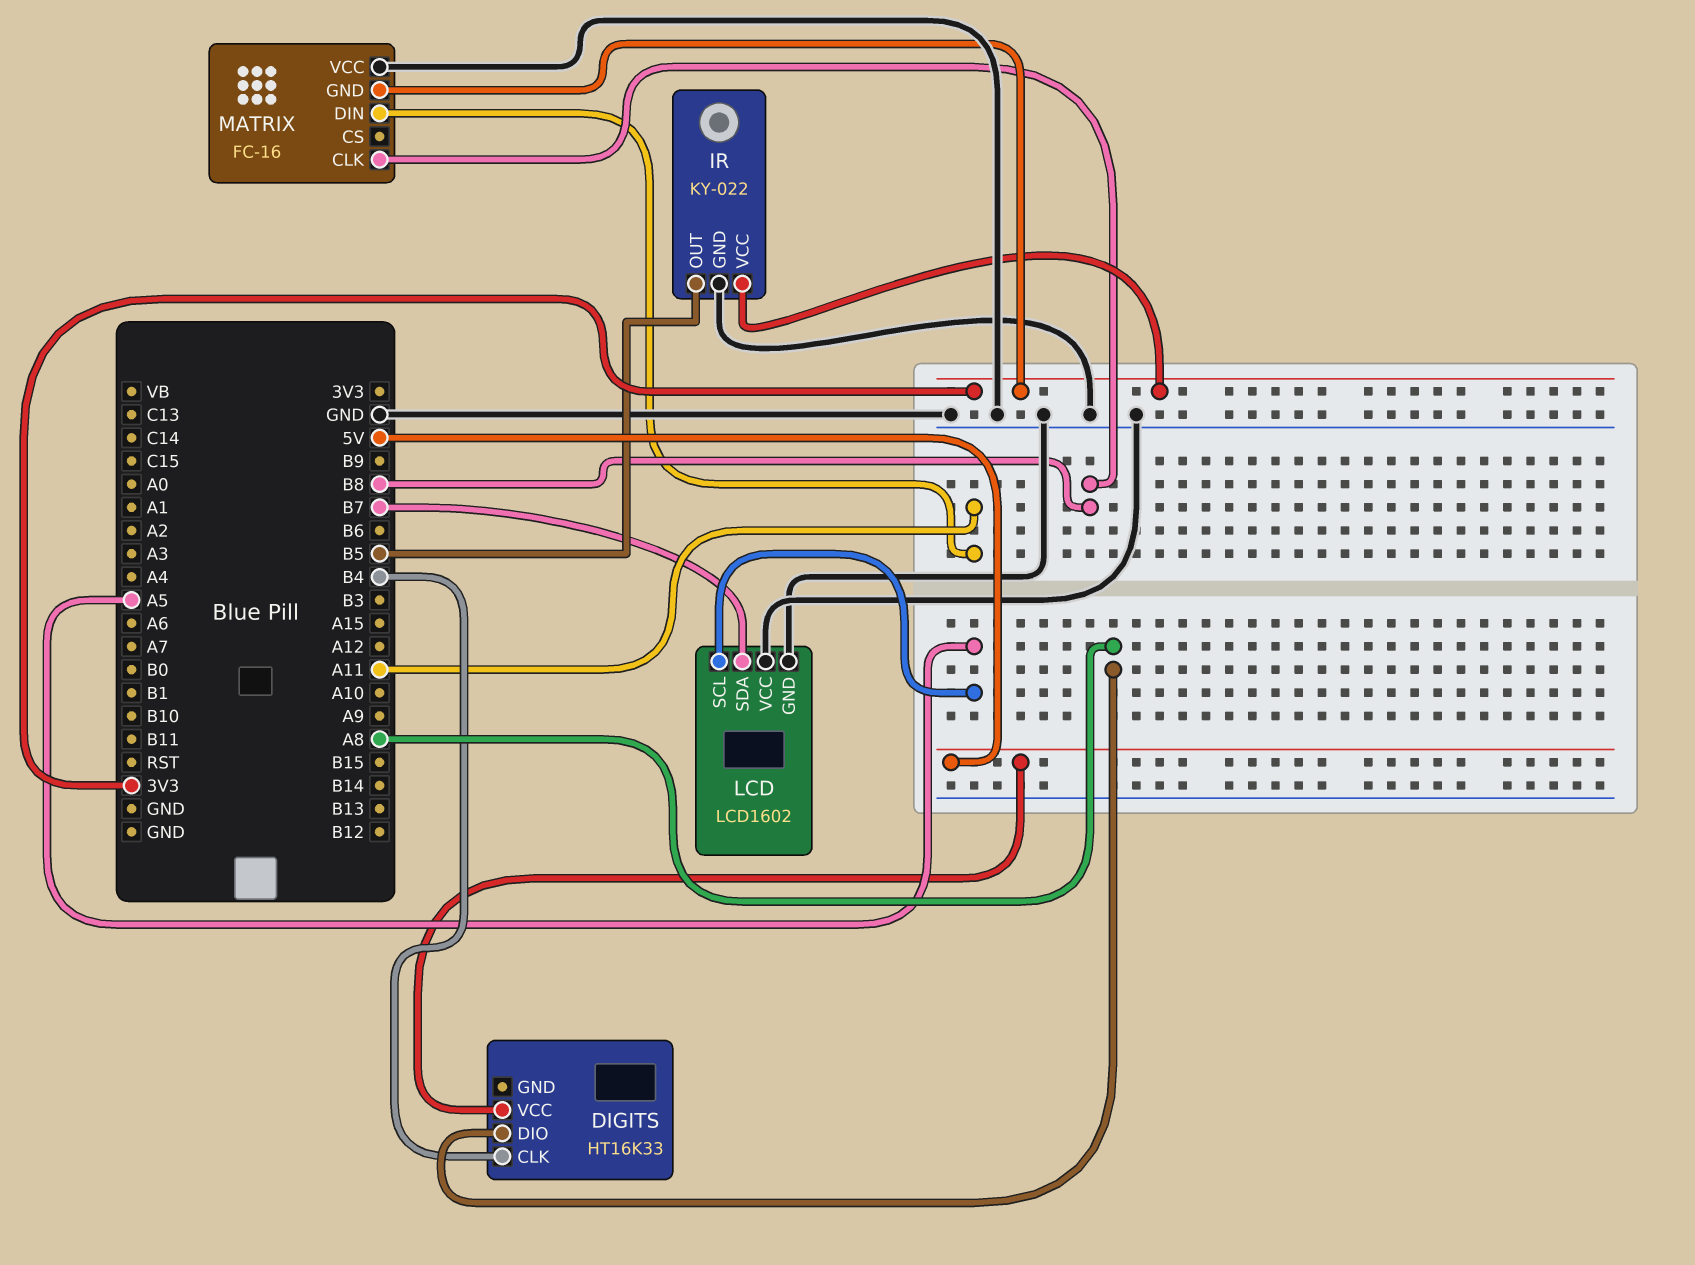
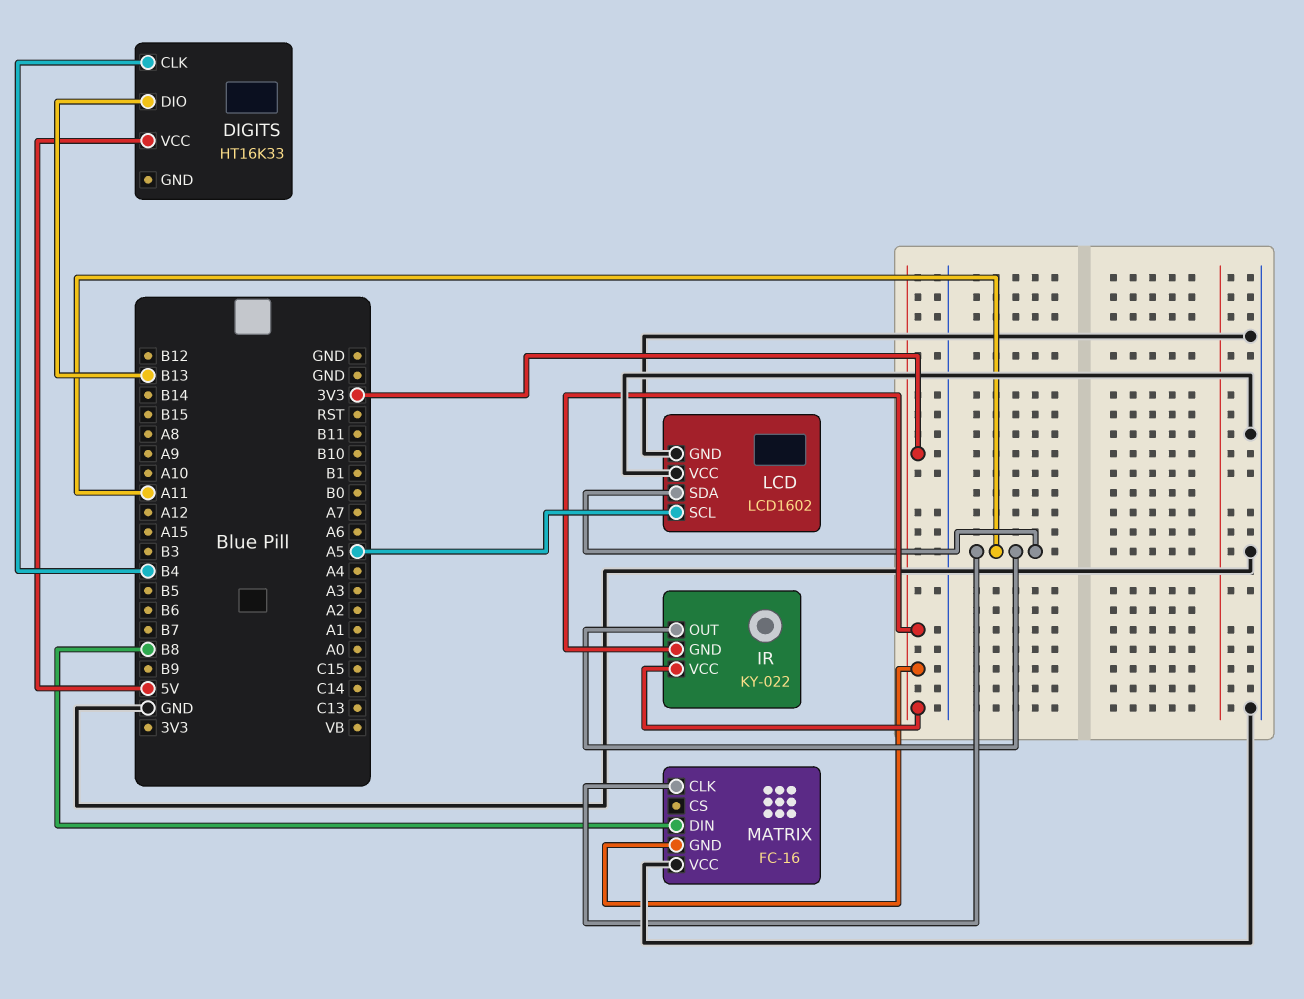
DIGITS pin DIO: A8 -> B13
IR pin GND: GND -> 3V3
IR pin OUT: B5 -> A11
LCD pin SDA: B7 -> A11
MATRIX pin CLK: B8 -> A11
MATRIX pin DIN: A11 -> B8

